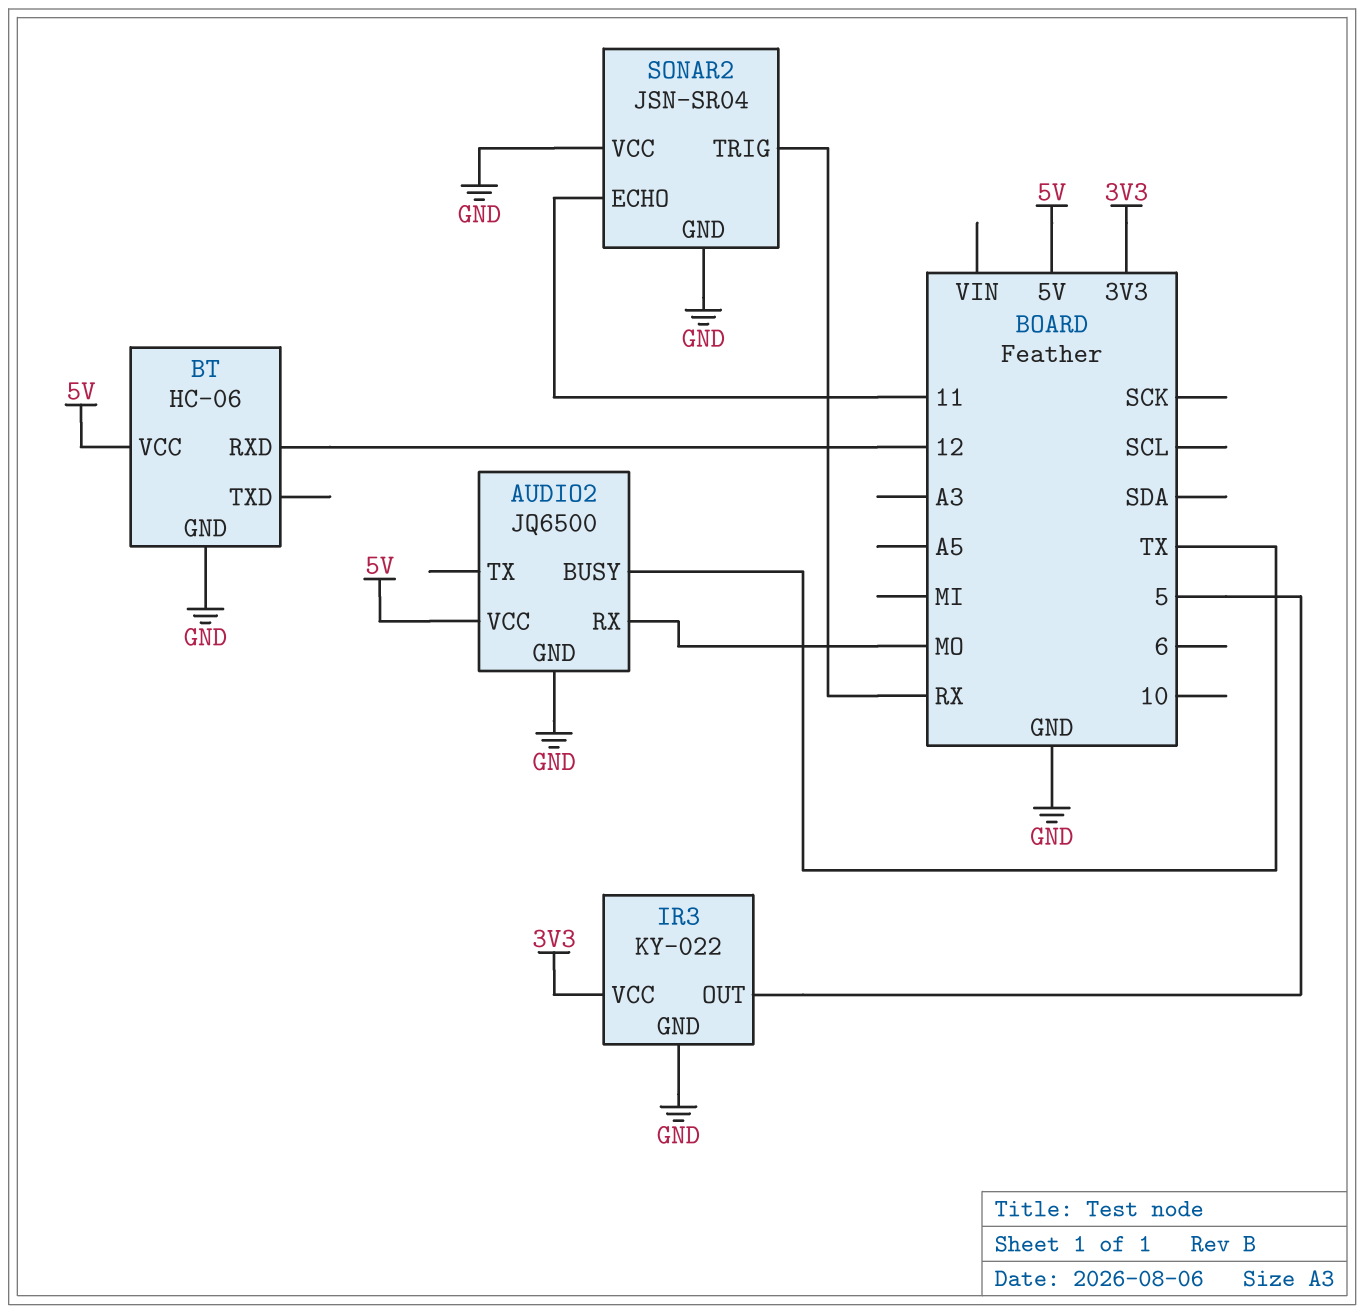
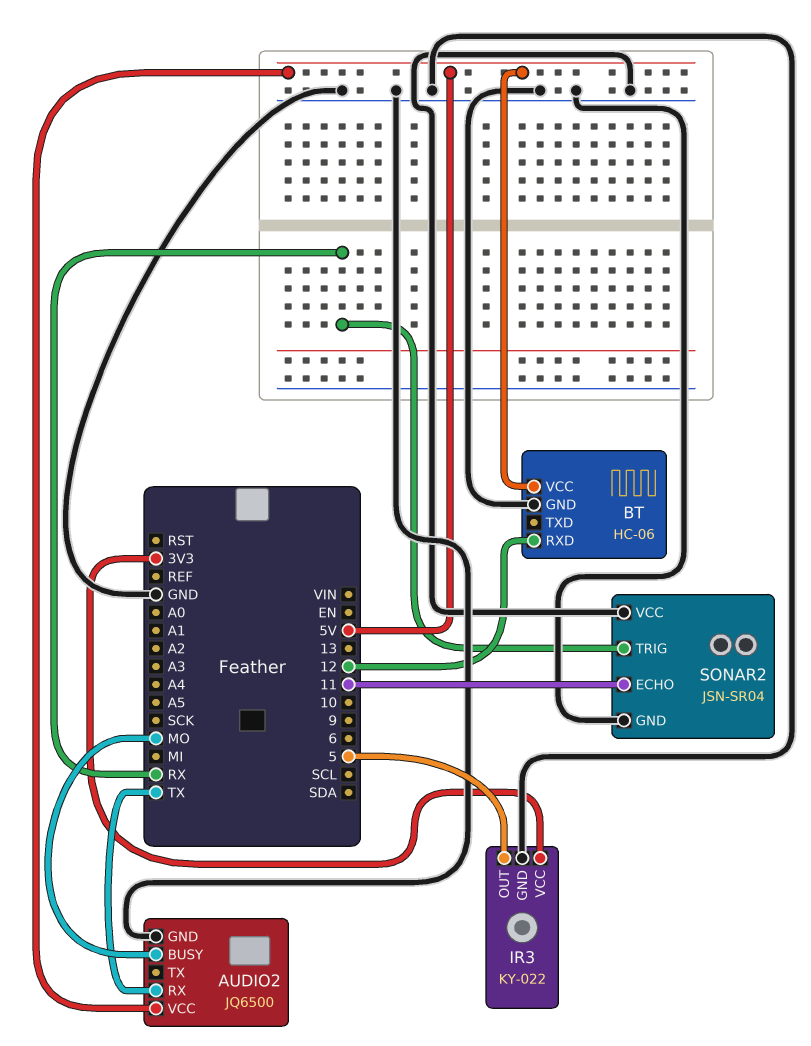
AUDIO2 pin BUSY: TX -> MO
AUDIO2 pin RX: MO -> TX

